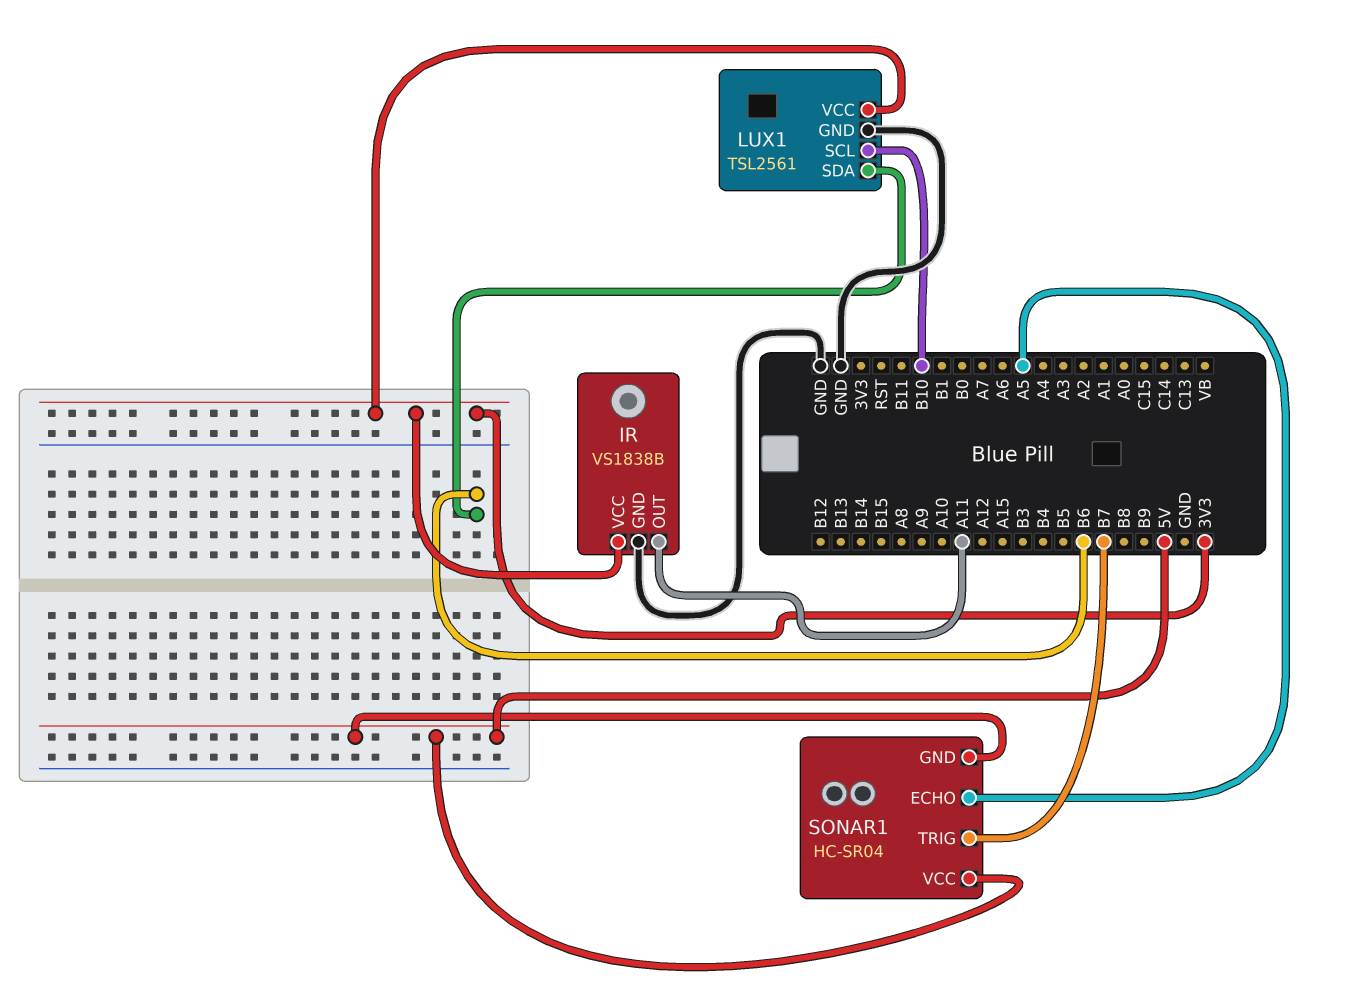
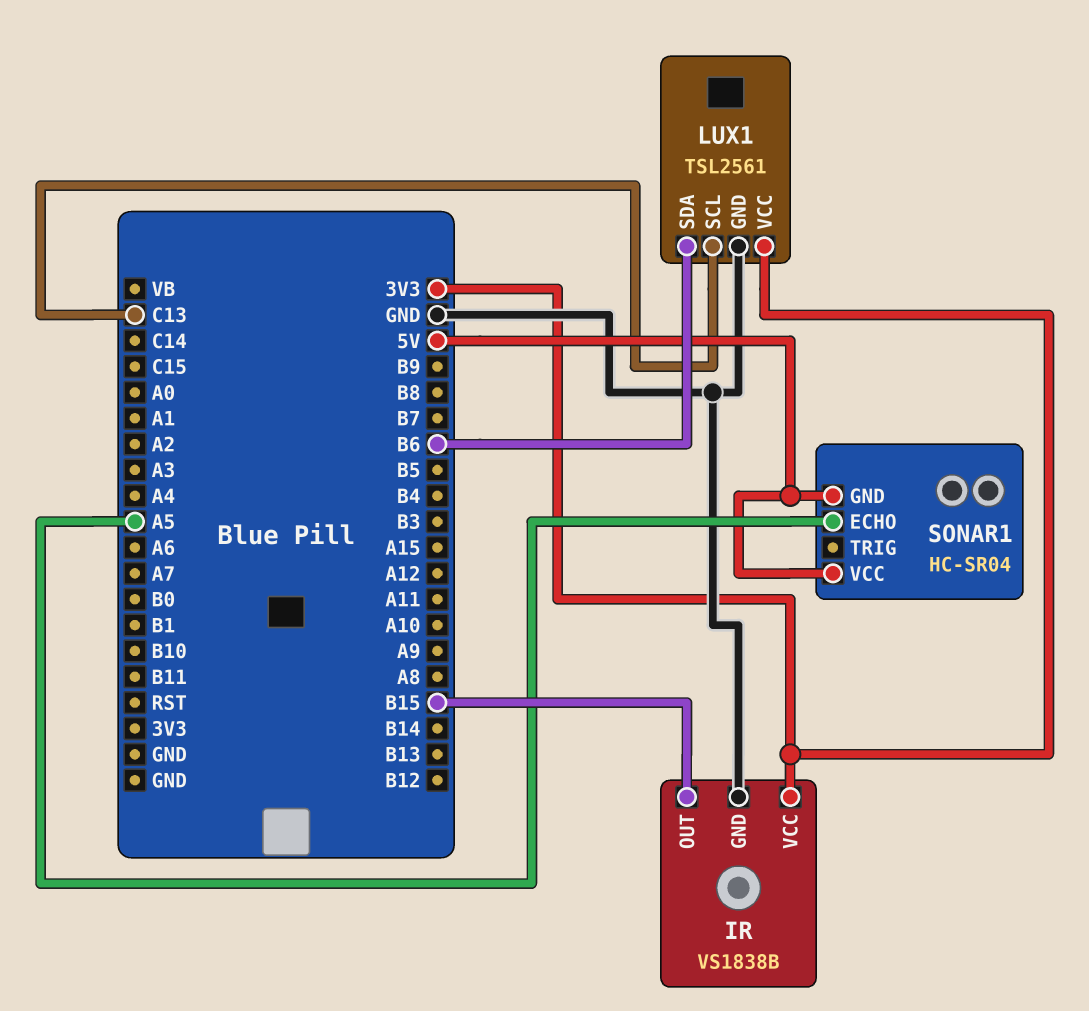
IR pin OUT: A11 -> B15
LUX1 pin SCL: B10 -> C13
SONAR1 pin TRIG: B7 -> none

